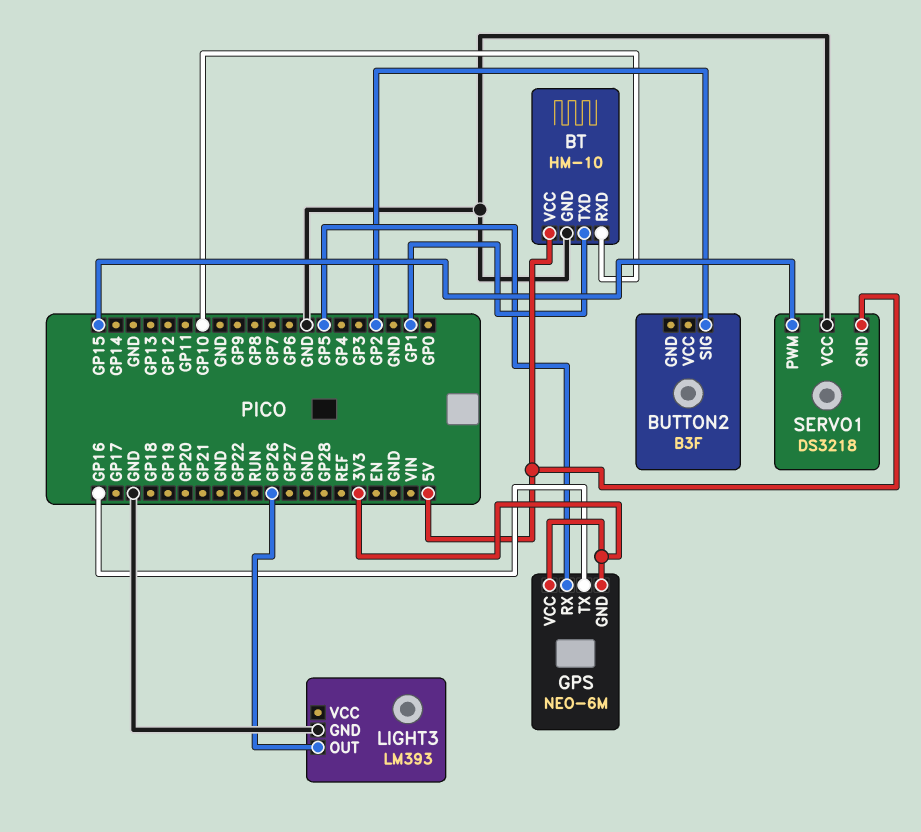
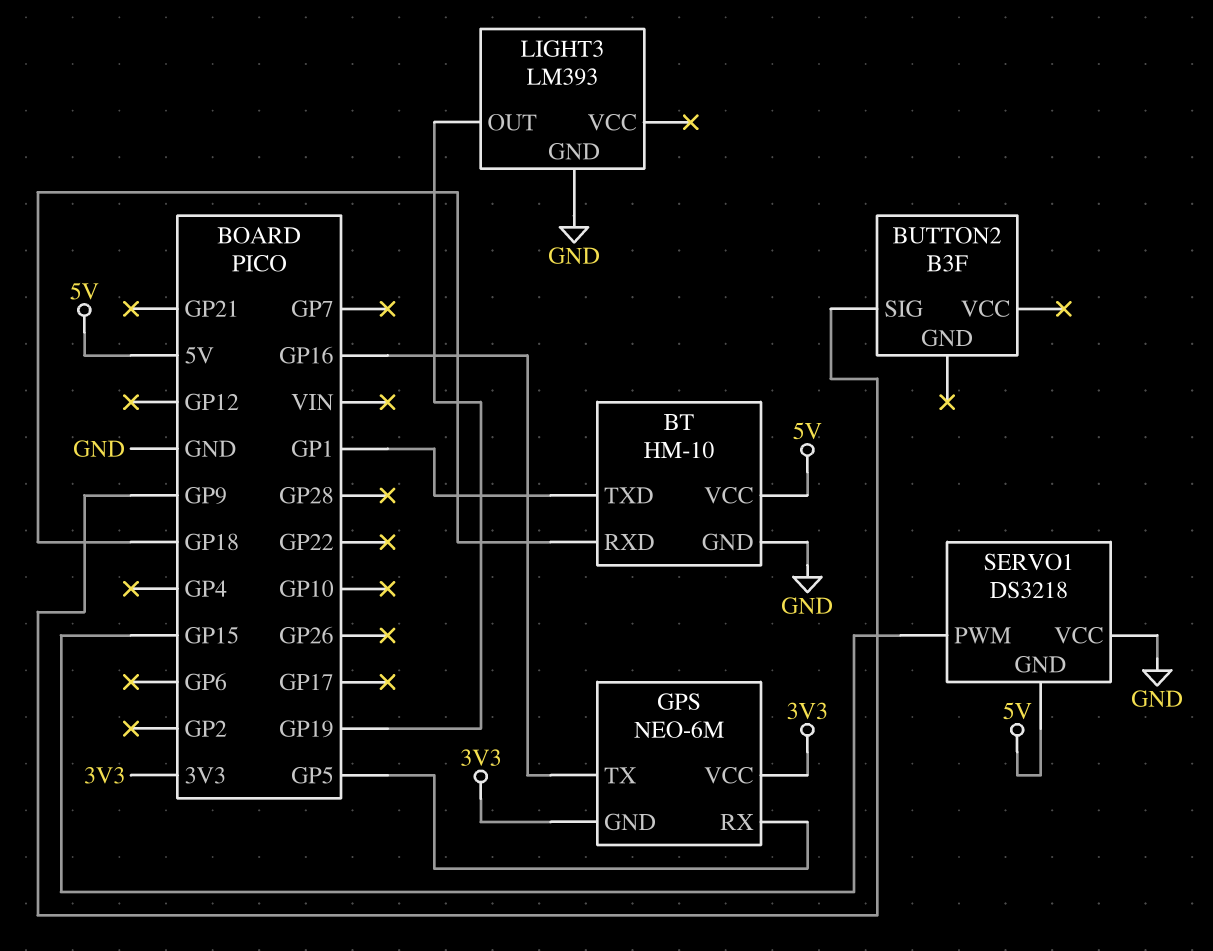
BT pin RXD: GP10 -> GP18
BUTTON2 pin SIG: GP2 -> GP9
LIGHT3 pin OUT: GP26 -> GP19

